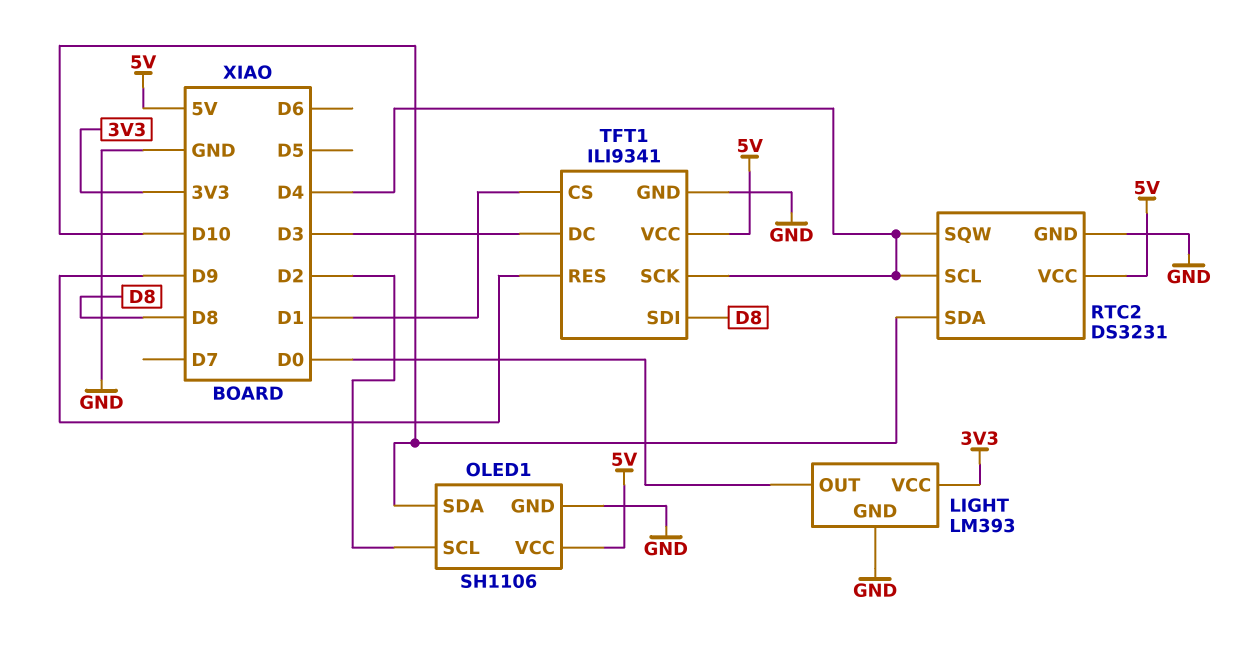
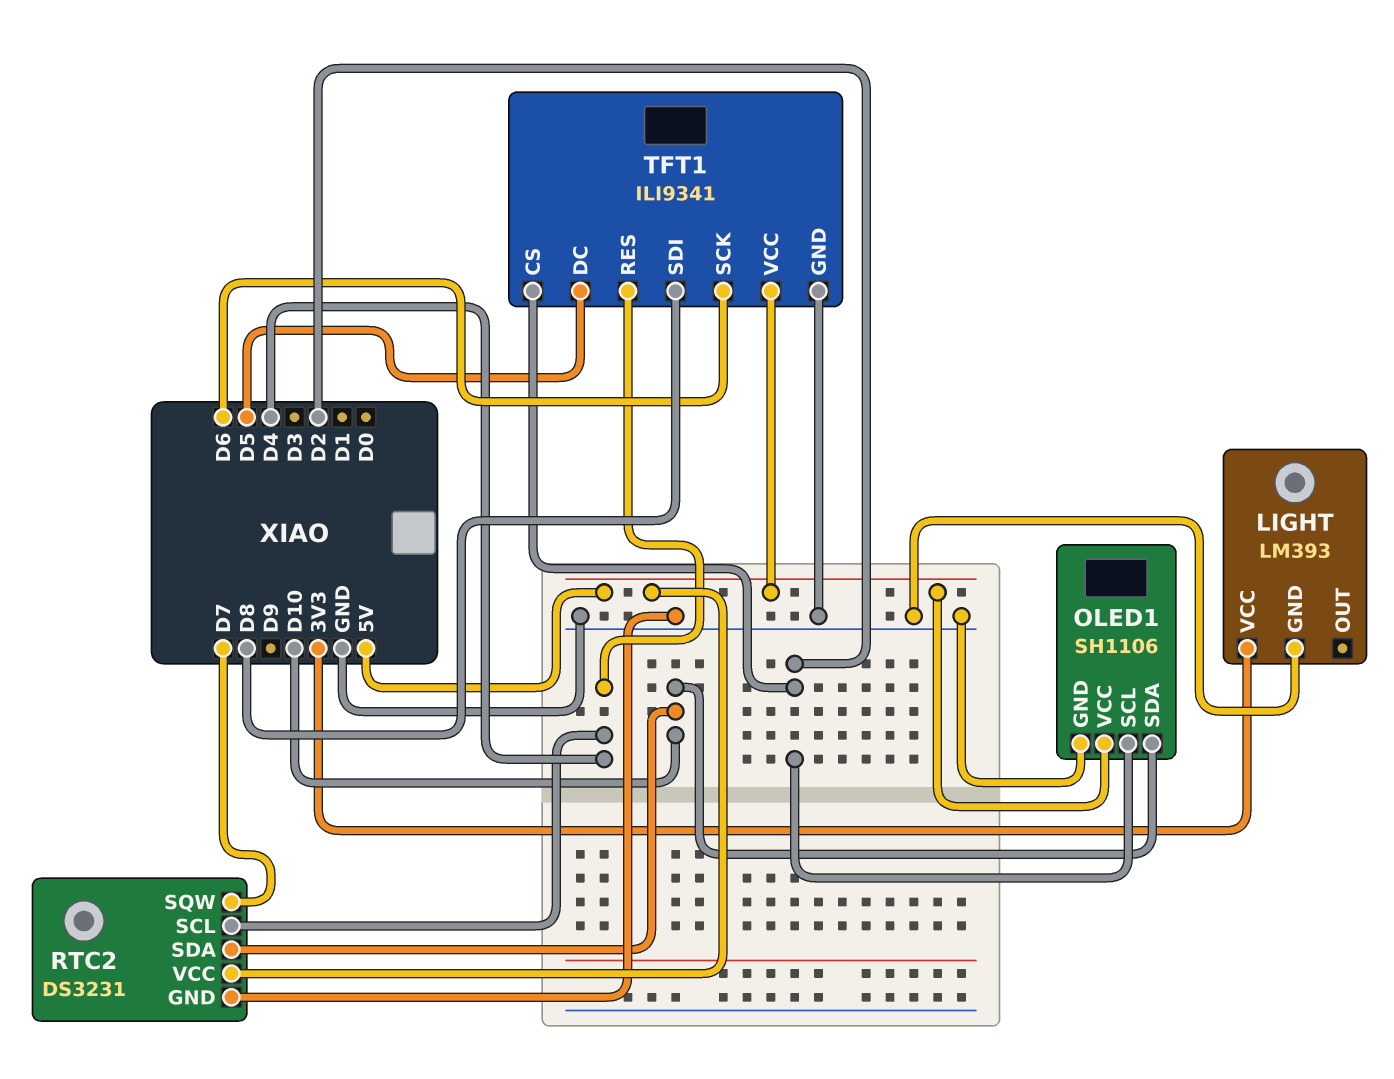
LIGHT pin OUT: D0 -> none
RTC2 pin SQW: D4 -> D7
TFT1 pin CS: D1 -> D2
TFT1 pin DC: D3 -> D5
TFT1 pin RES: D9 -> D4
TFT1 pin SCK: D4 -> D6

